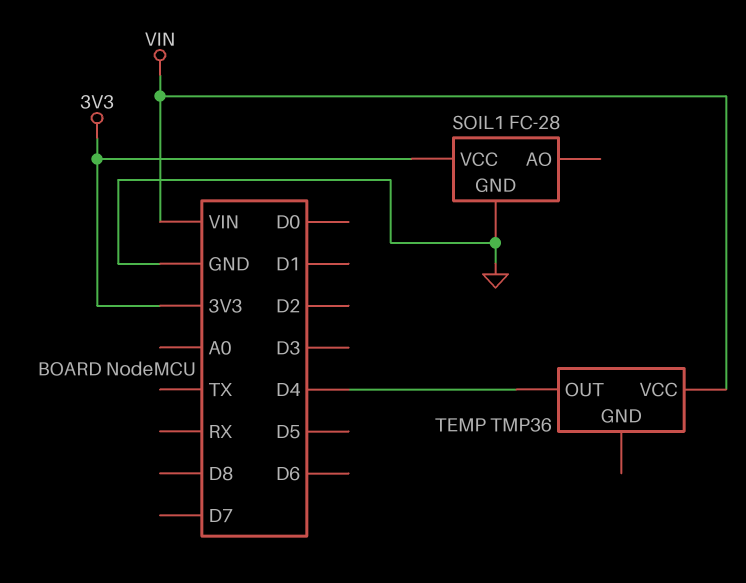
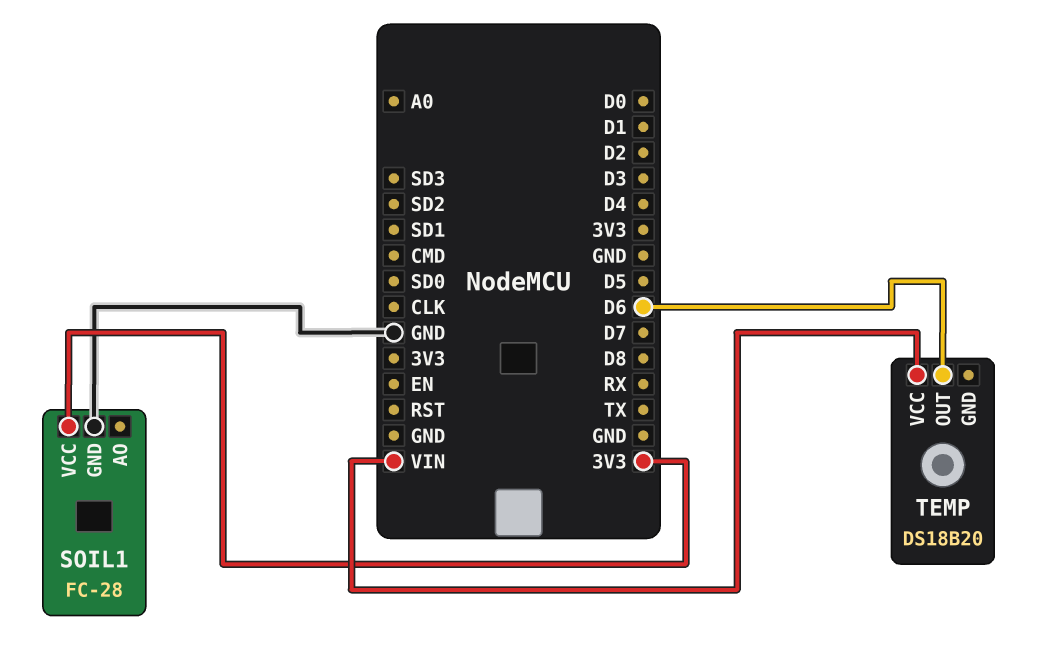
TEMP: TMP36 -> DS18B20
TEMP pin OUT: D4 -> D6

